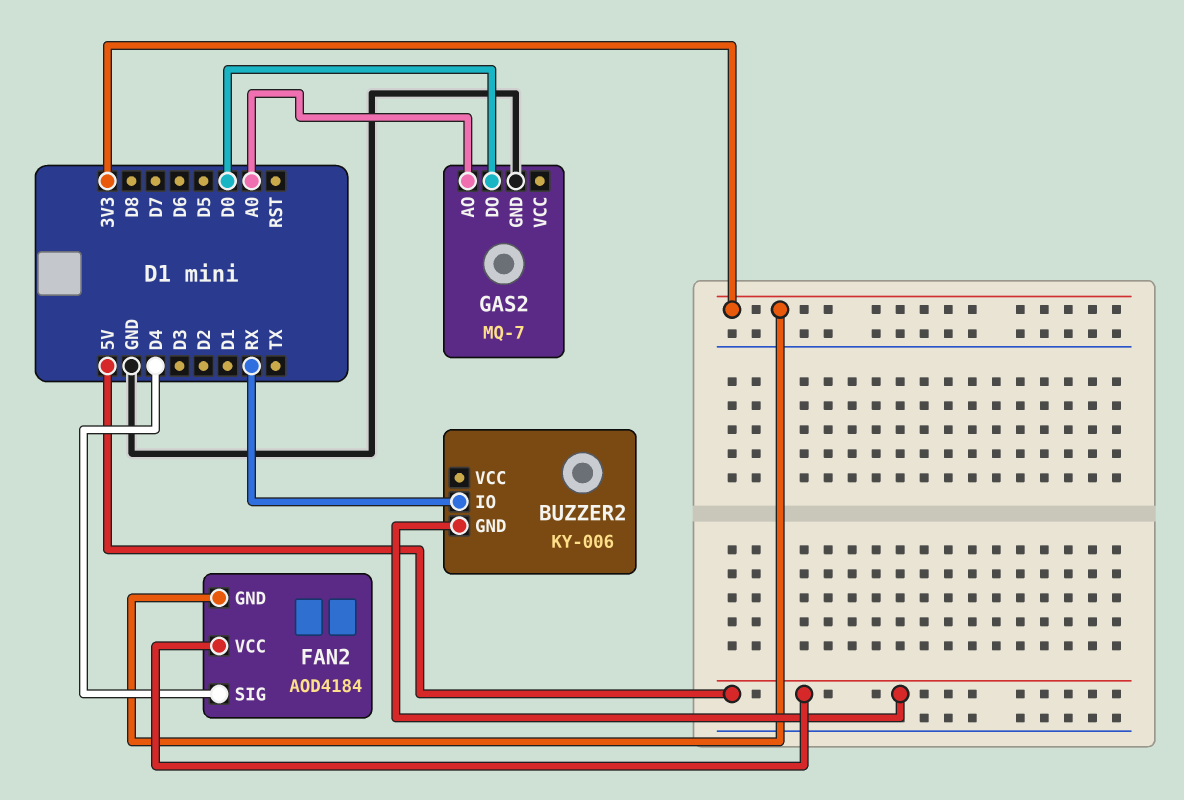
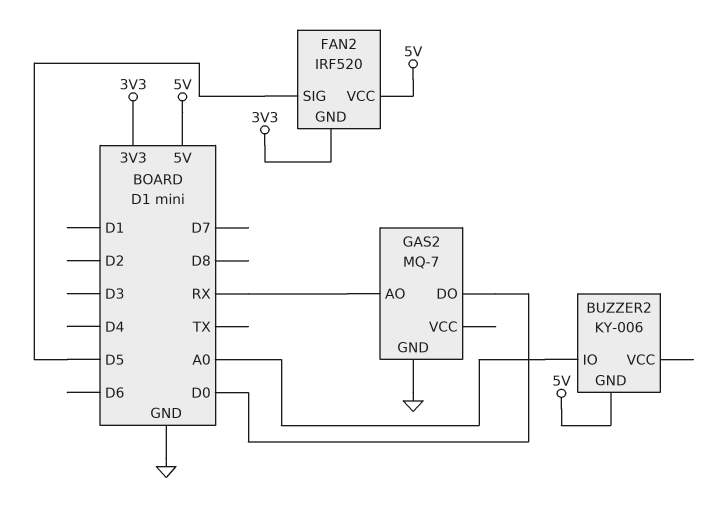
BUZZER2 pin IO: RX -> A0
FAN2: AOD4184 -> IRF520
FAN2 pin SIG: D4 -> D5
GAS2 pin AO: A0 -> RX

